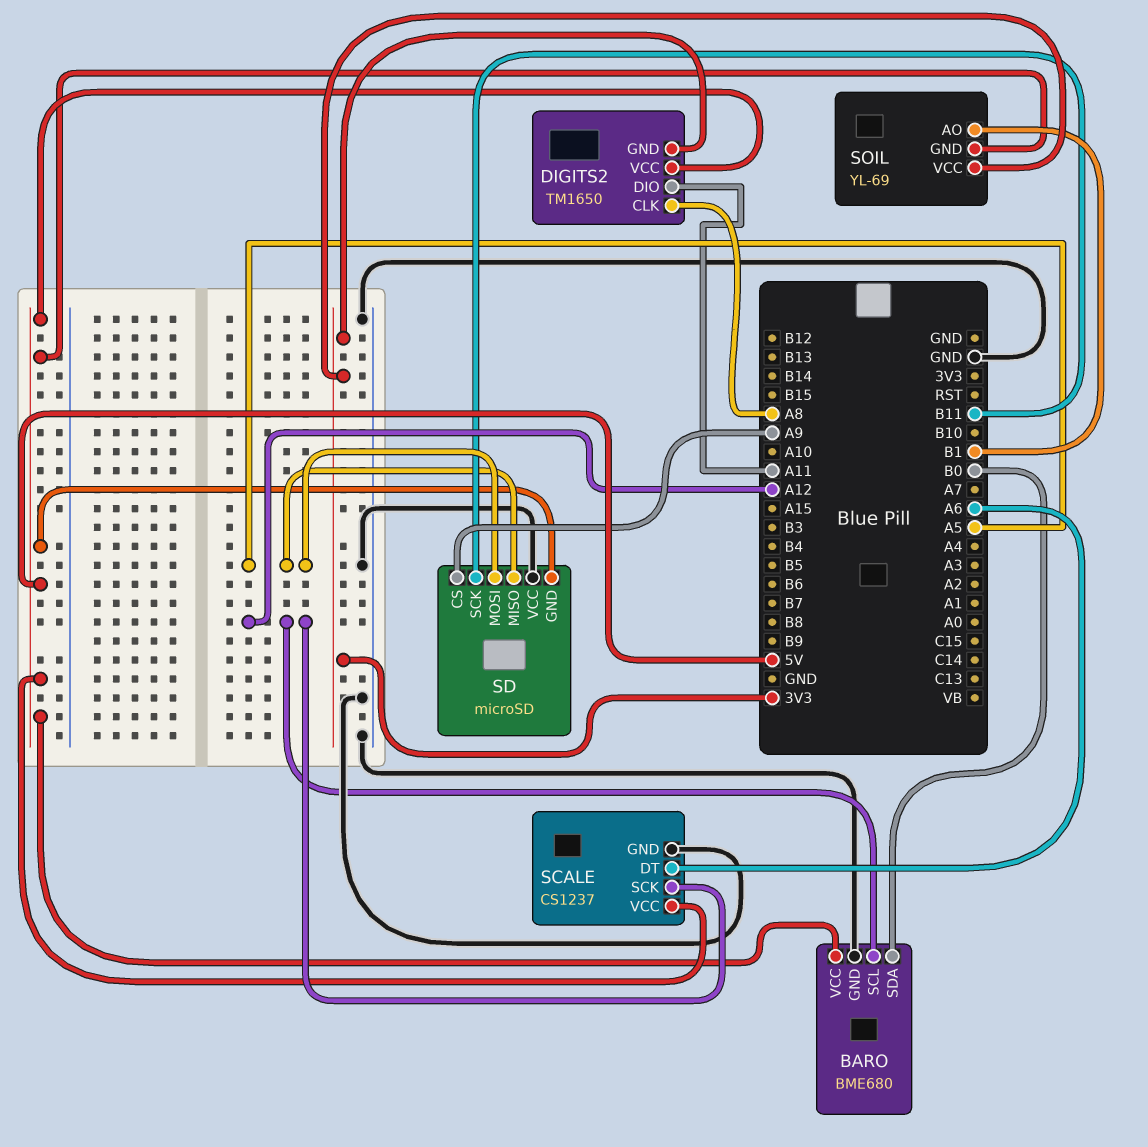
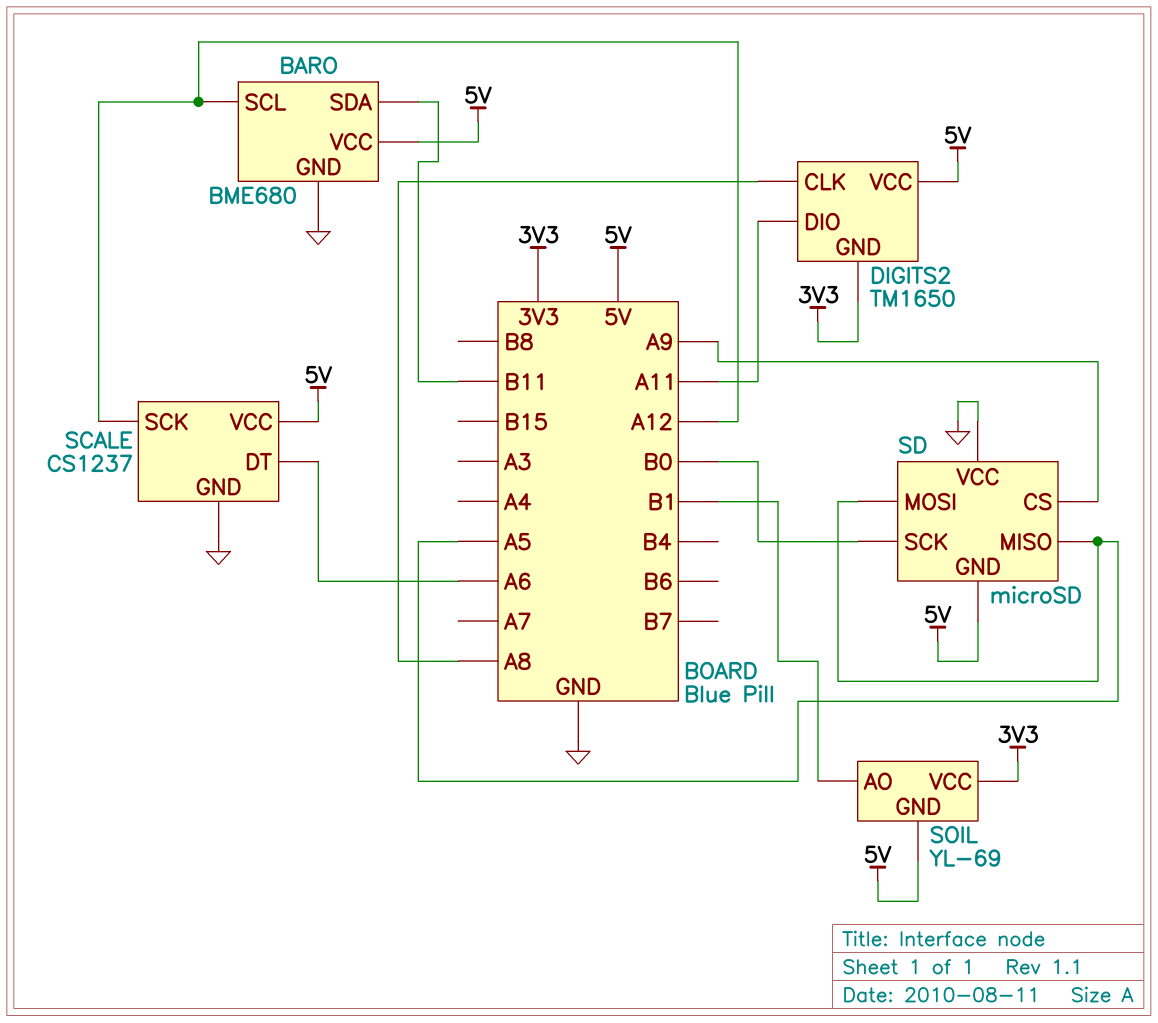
BARO pin SDA: B0 -> B11
SD pin SCK: B11 -> B0

